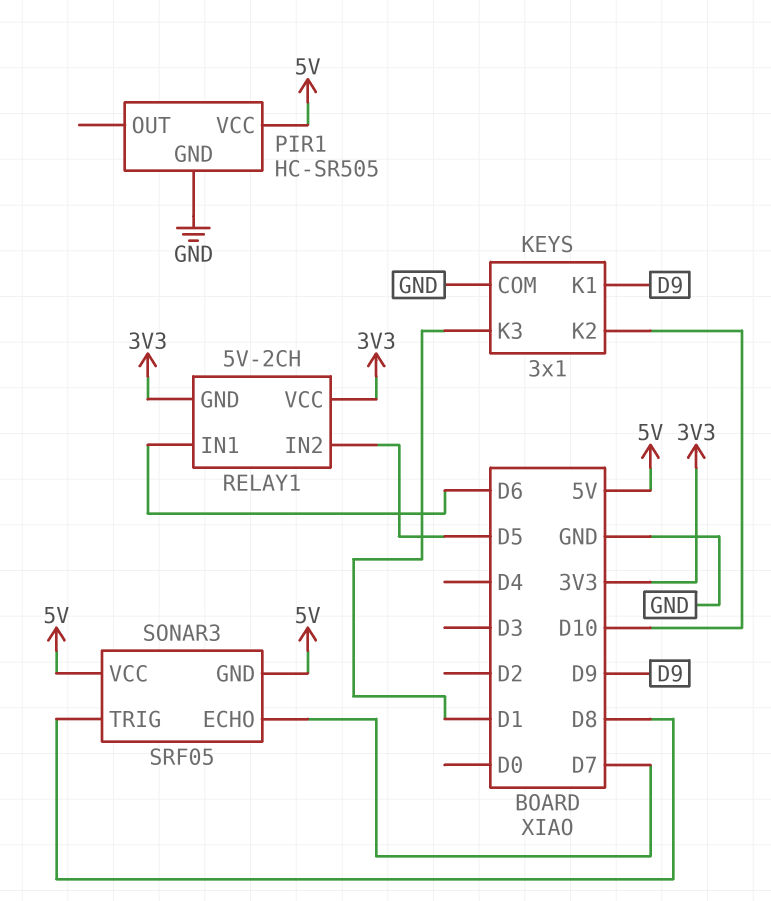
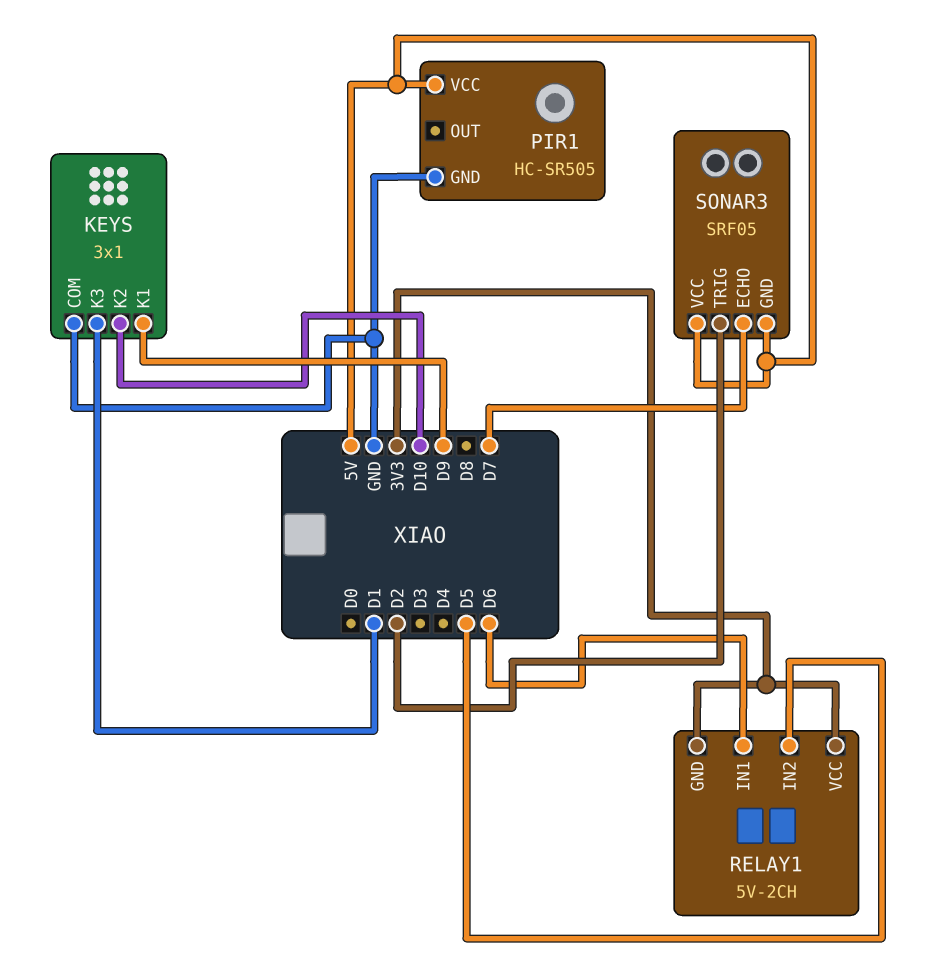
SONAR3 pin TRIG: D8 -> D2

